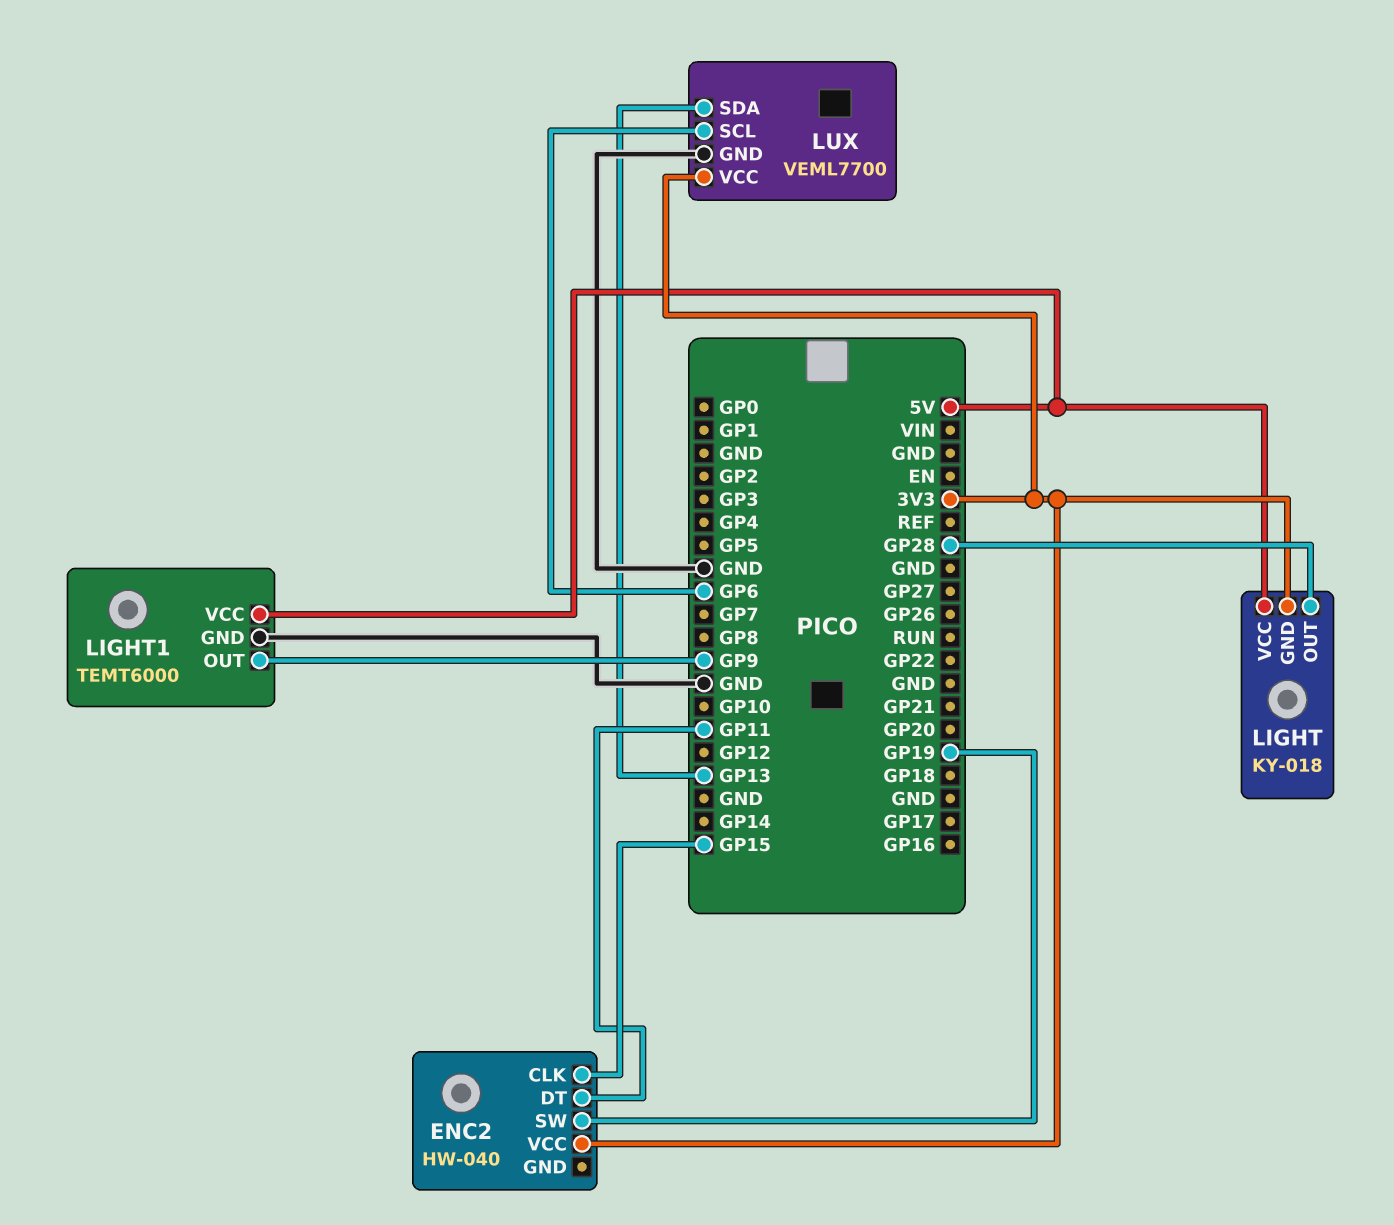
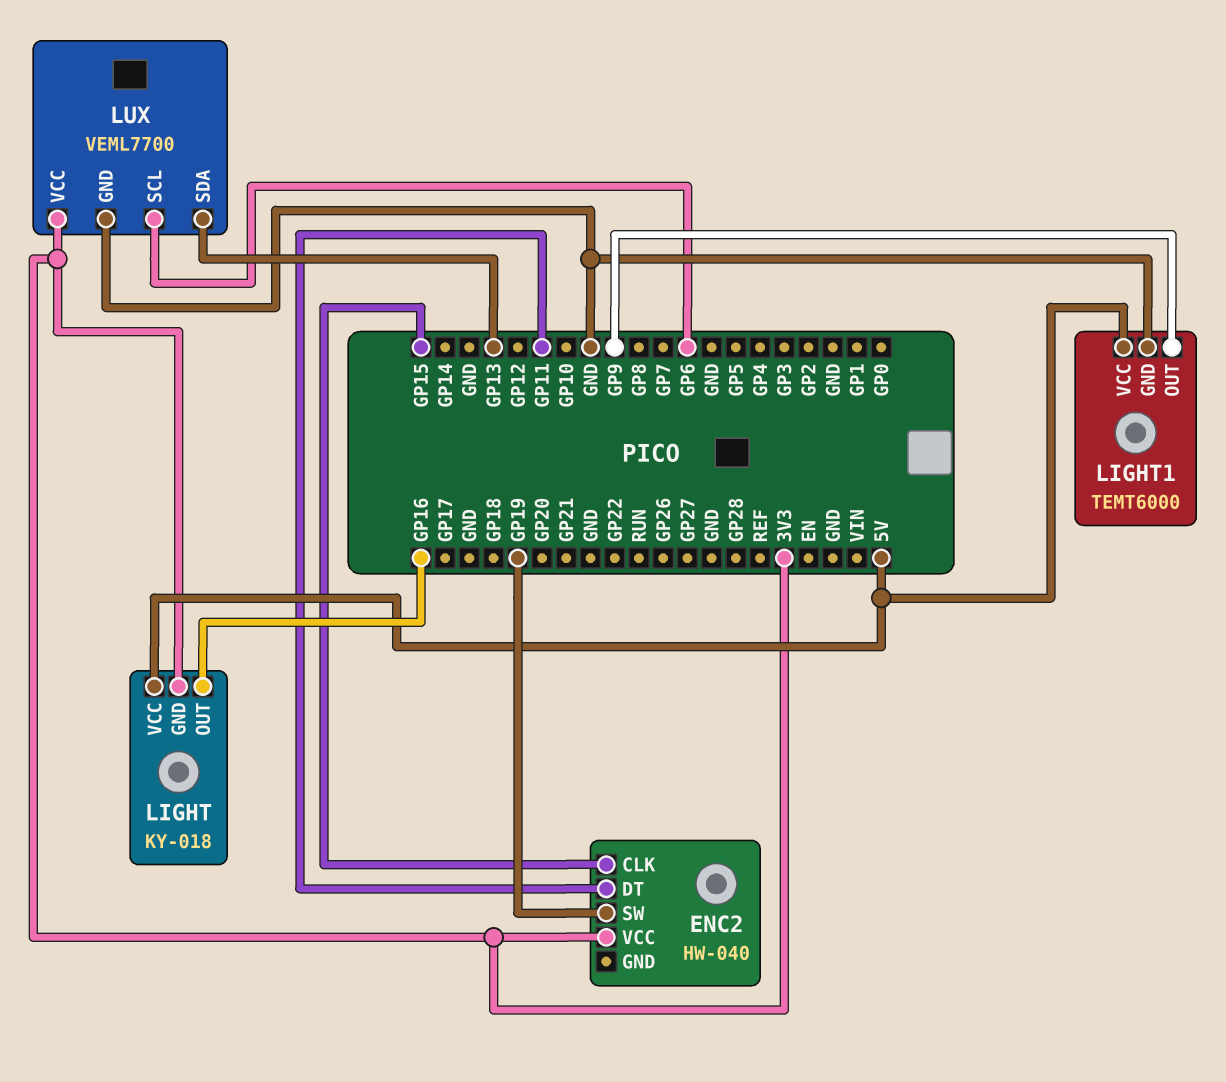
LIGHT pin OUT: GP28 -> GP16

